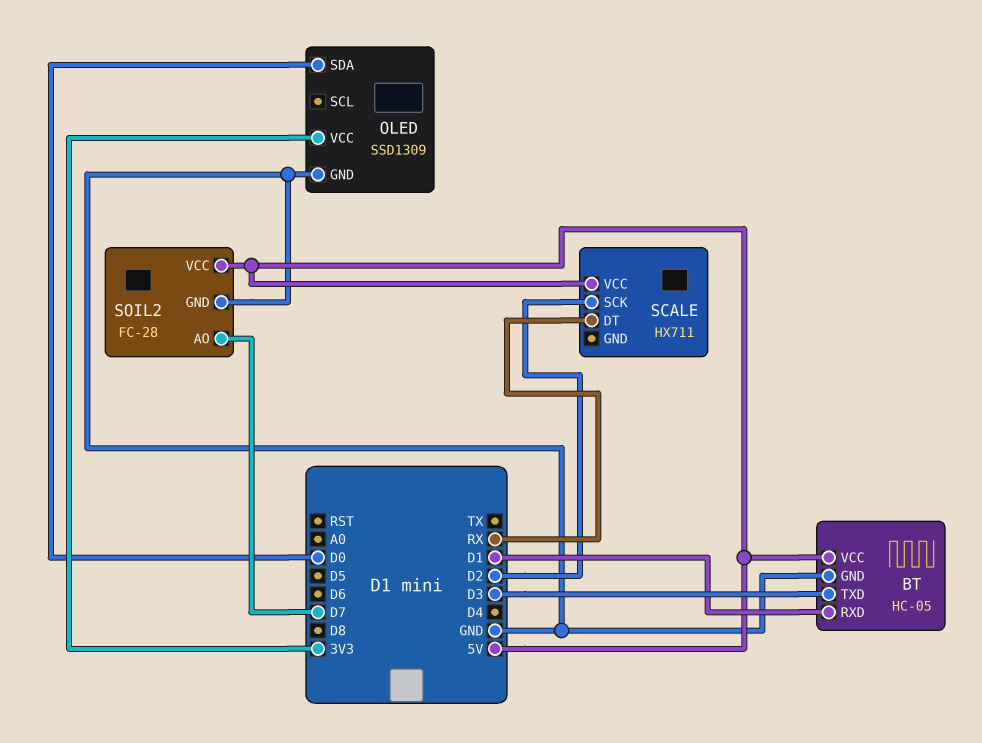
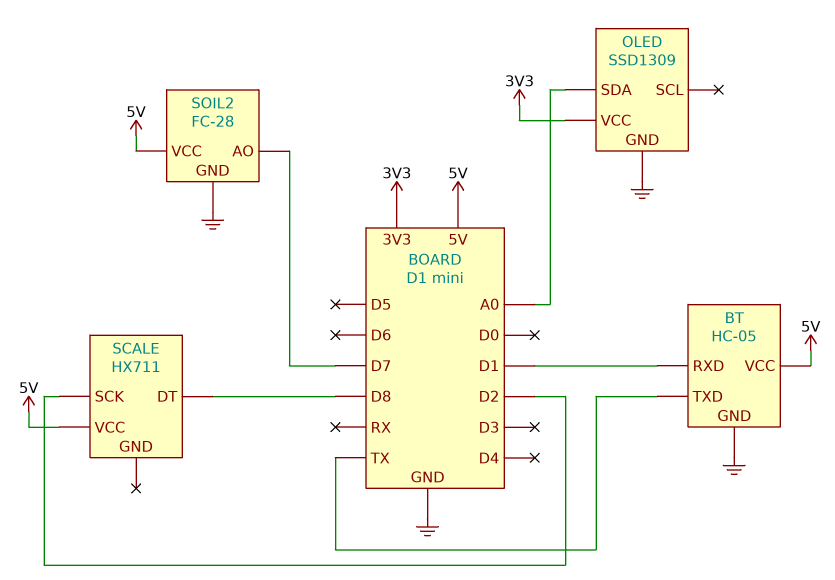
BT pin TXD: D3 -> TX
OLED pin SDA: D0 -> A0
SCALE pin DT: RX -> D8

